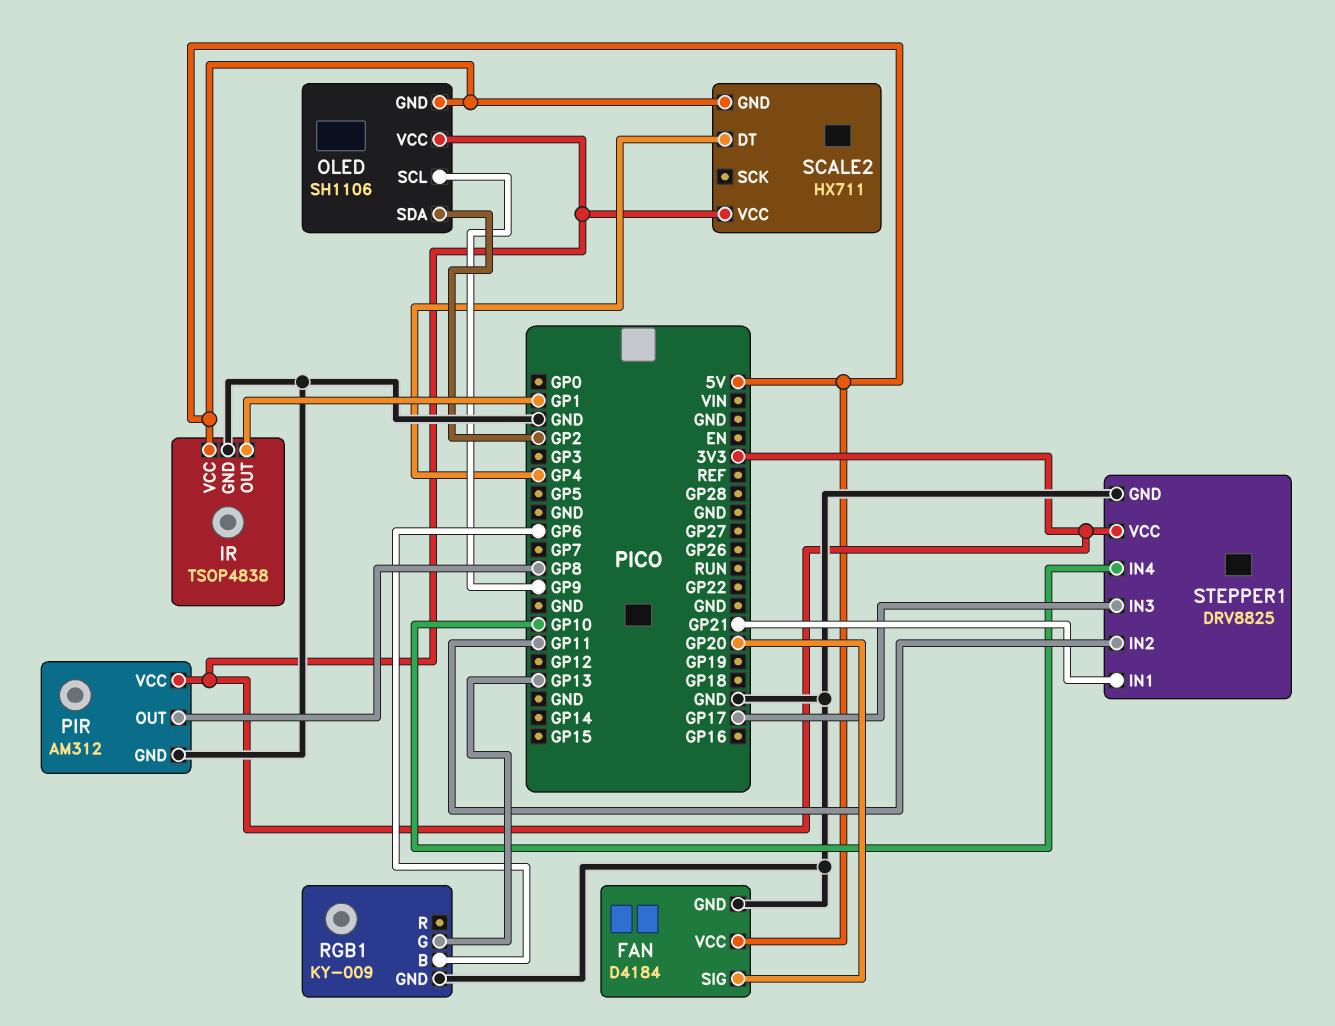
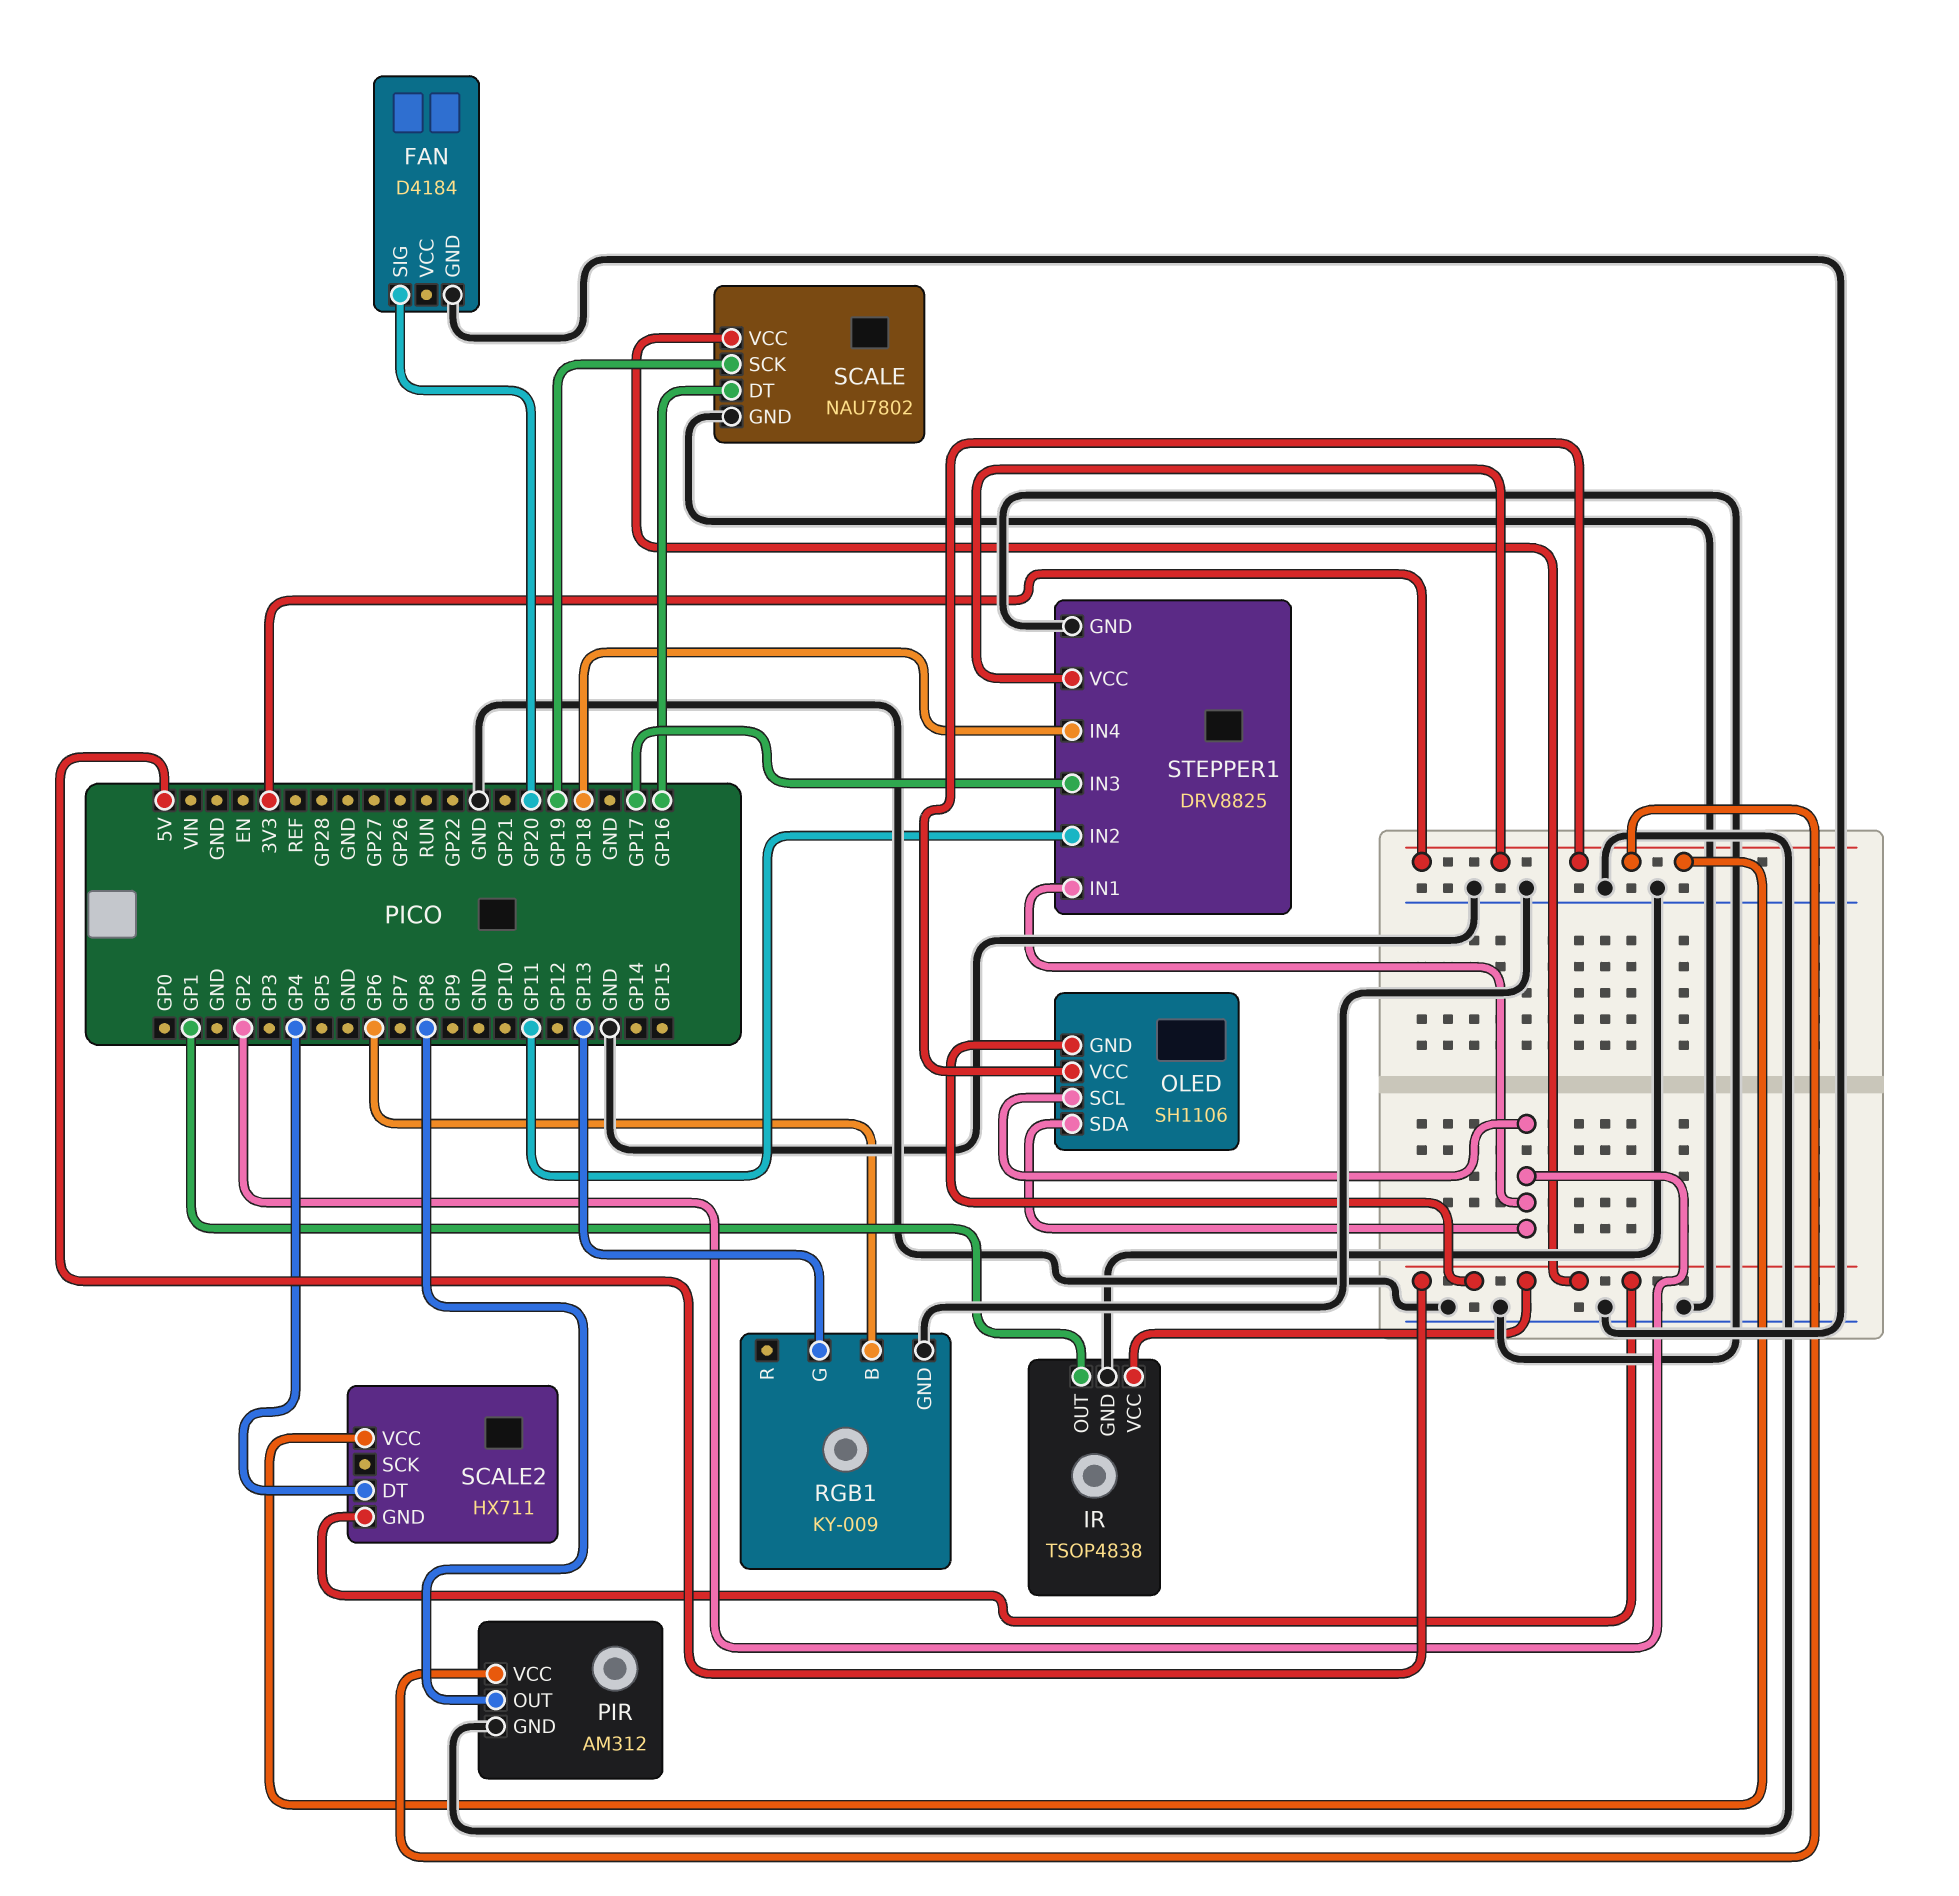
FAN pin VCC: 5V -> none
OLED pin SCL: GP9 -> GP2
SCALE: none -> NAU7802
SCALE pin DT: none -> GP16
SCALE pin GND: none -> GND
SCALE pin SCK: none -> GP19
SCALE pin VCC: none -> 5V
STEPPER1 pin IN1: GP21 -> GP2
STEPPER1 pin IN4: GP10 -> GP18

